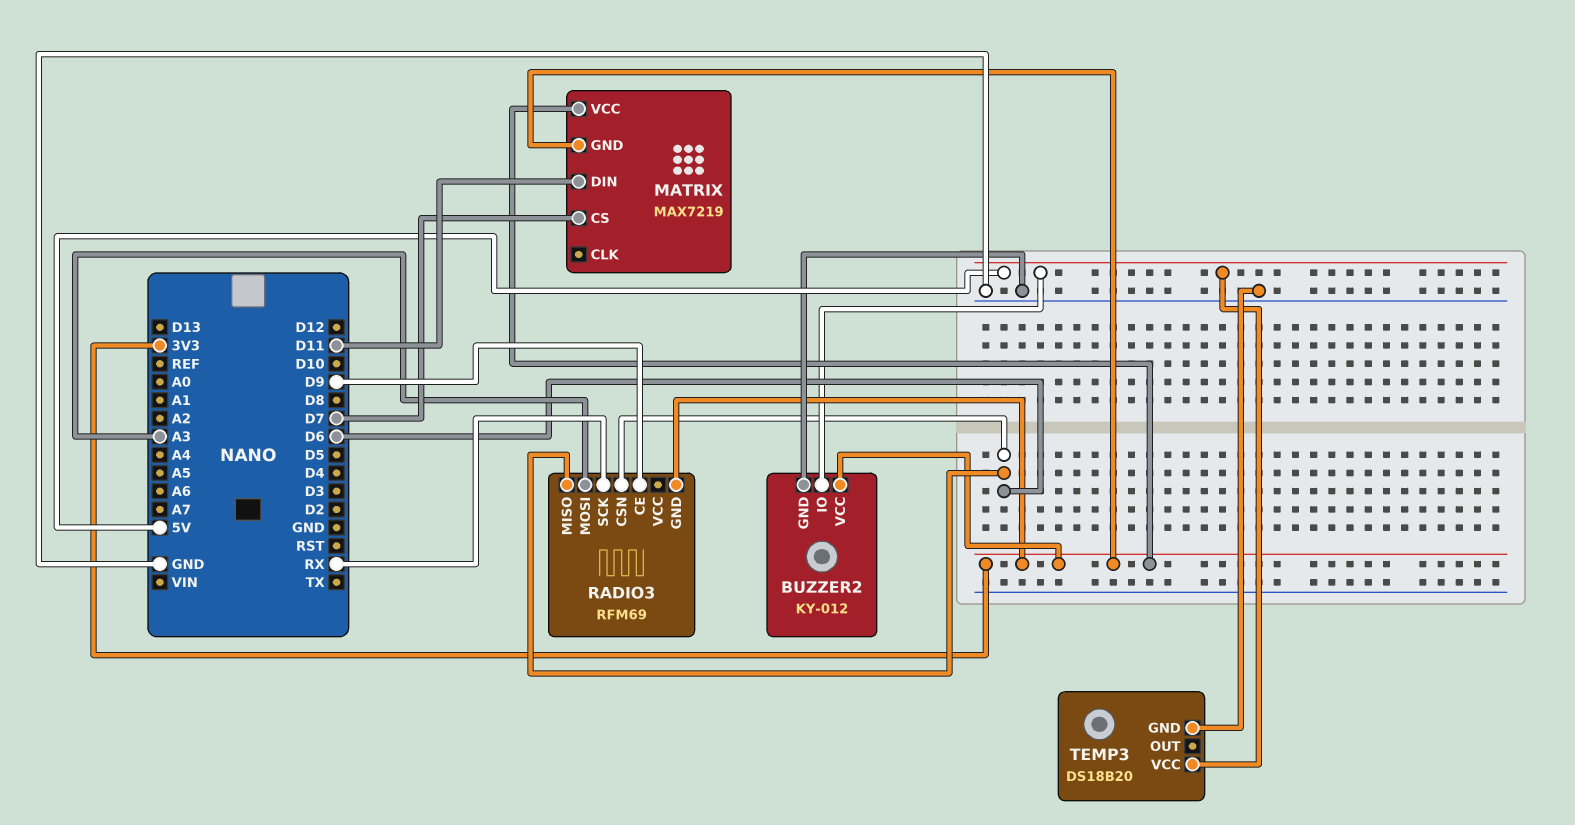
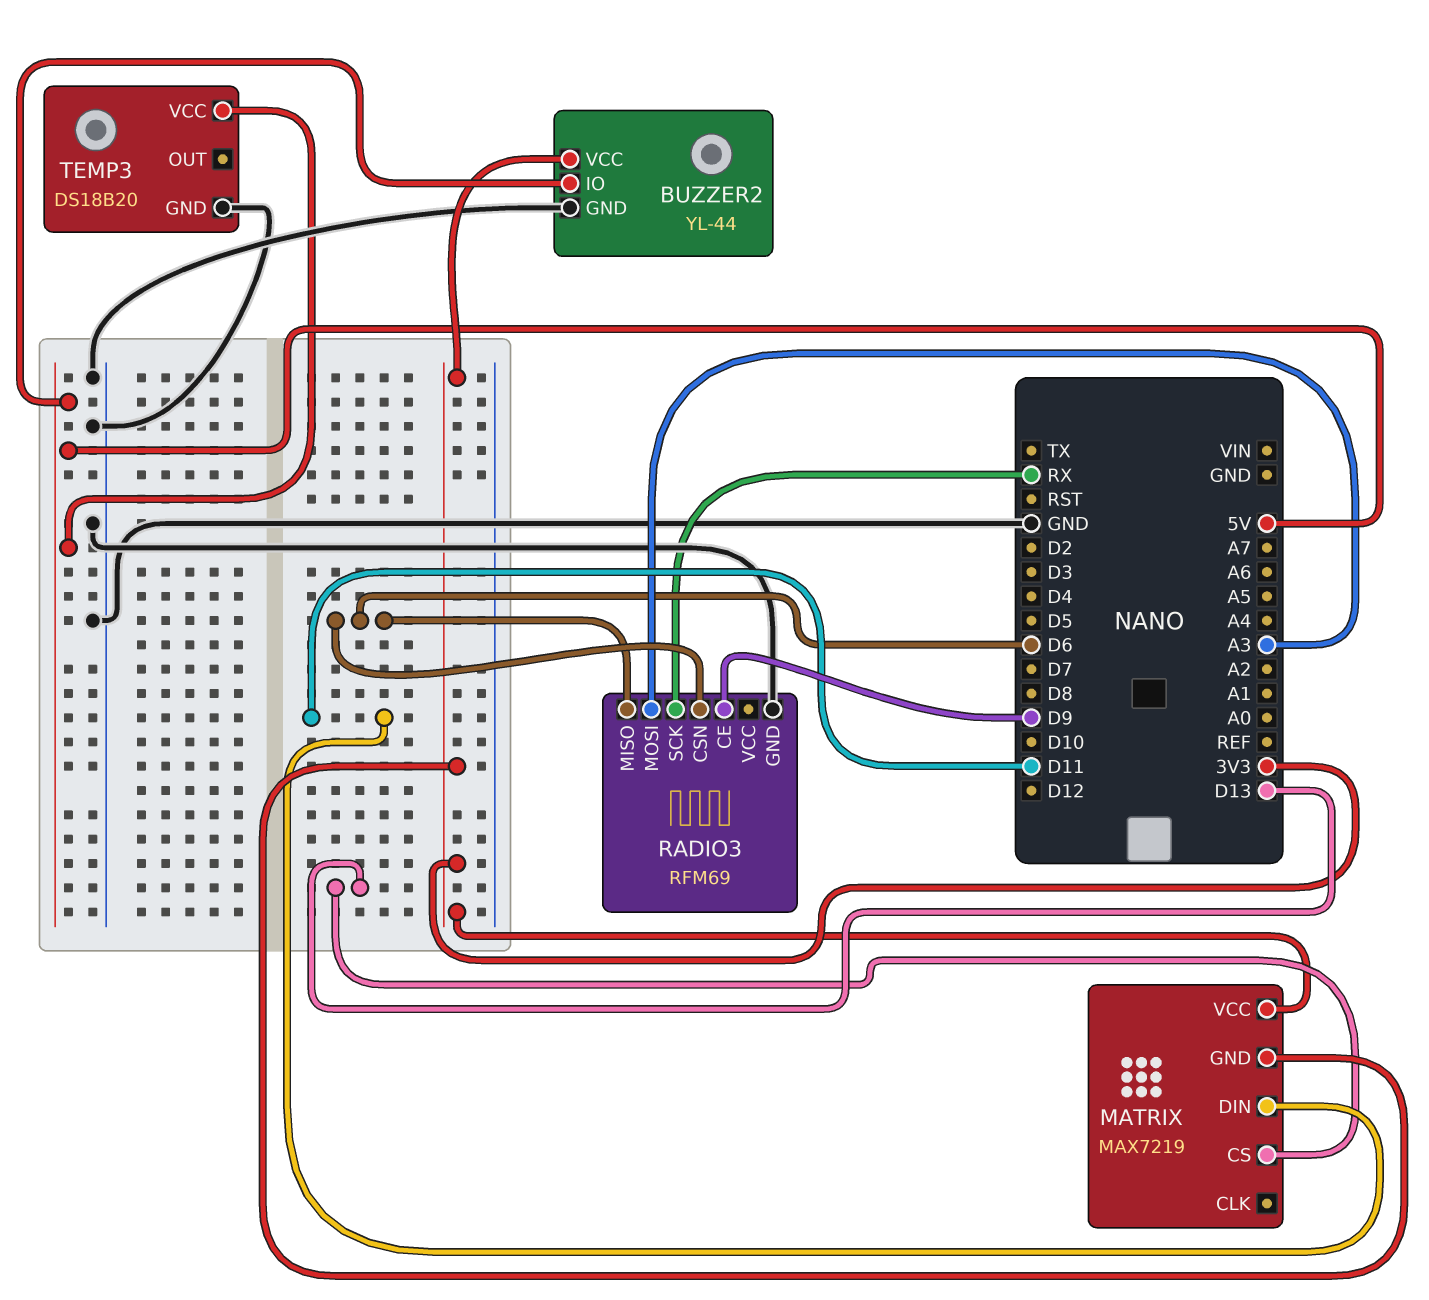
BUZZER2: KY-012 -> YL-44
MATRIX pin CS: D7 -> D13
RADIO3 pin GND: 3V3 -> GND

